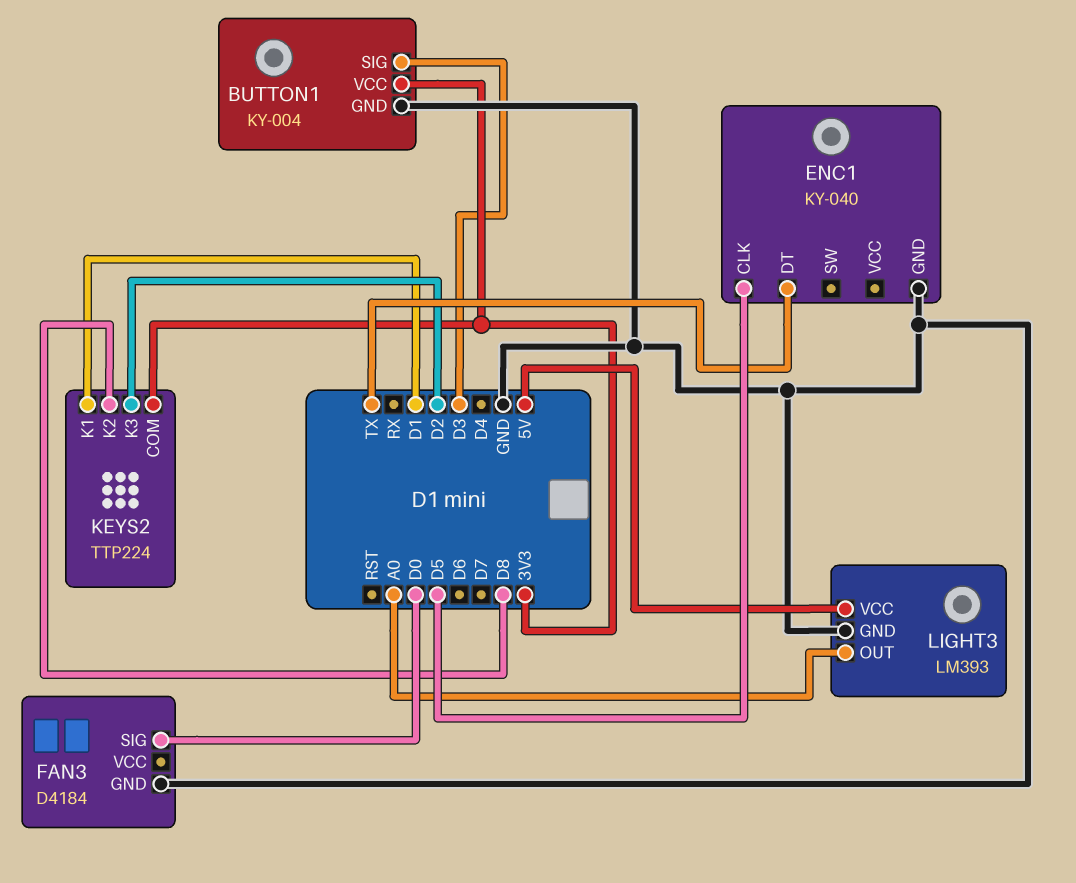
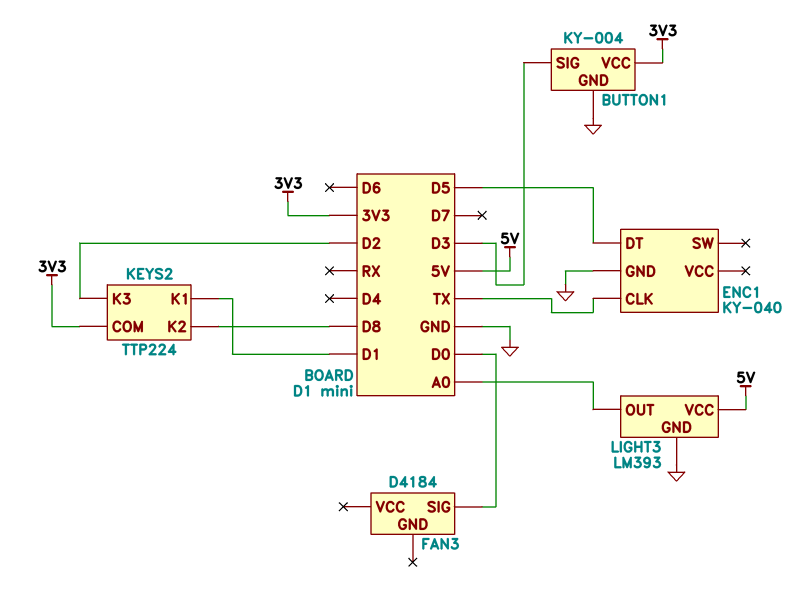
ENC1 pin CLK: D5 -> TX
ENC1 pin DT: TX -> D5
FAN3 pin GND: GND -> none

